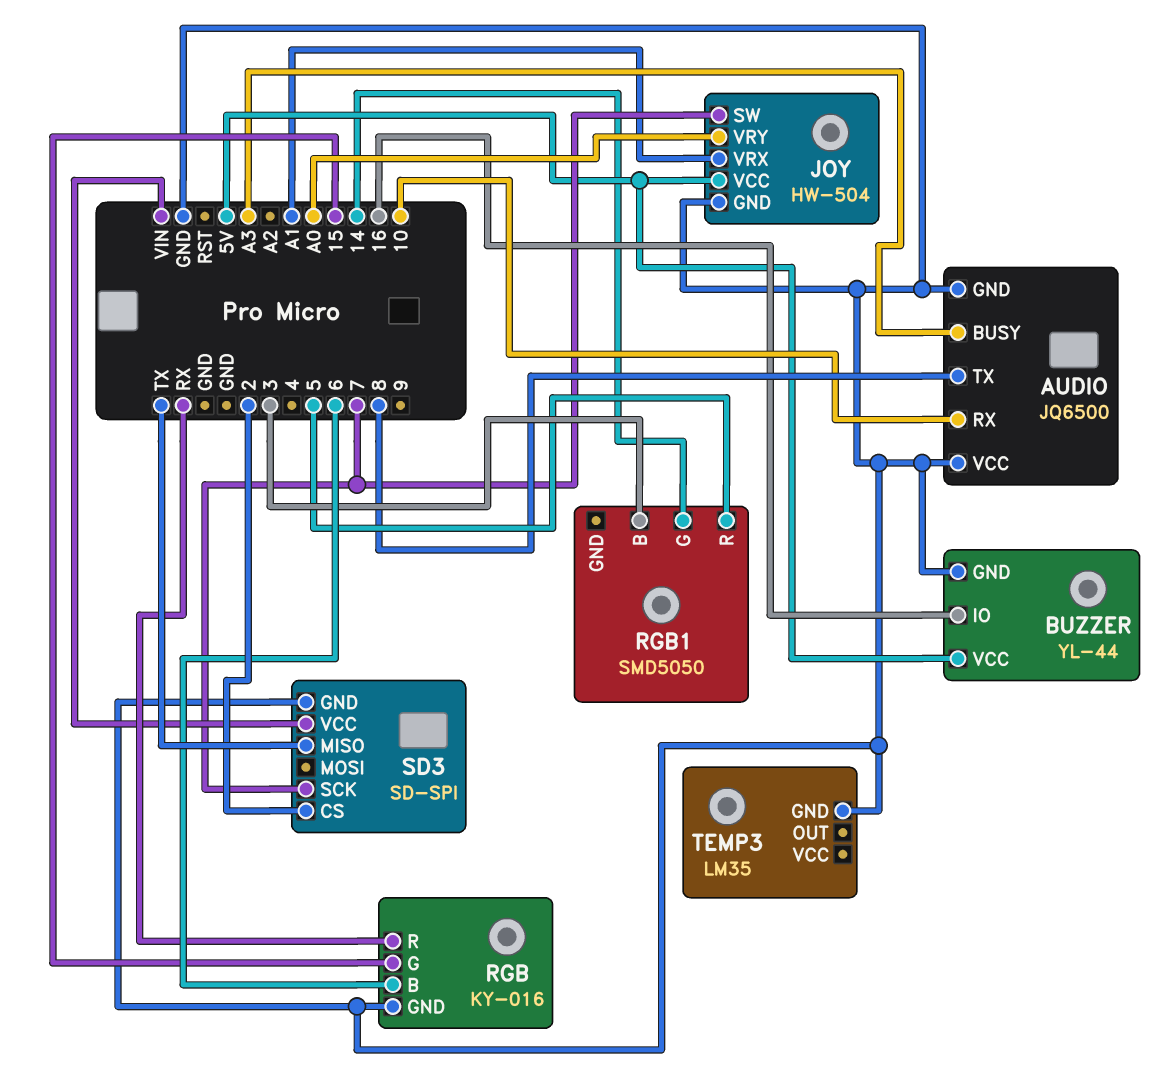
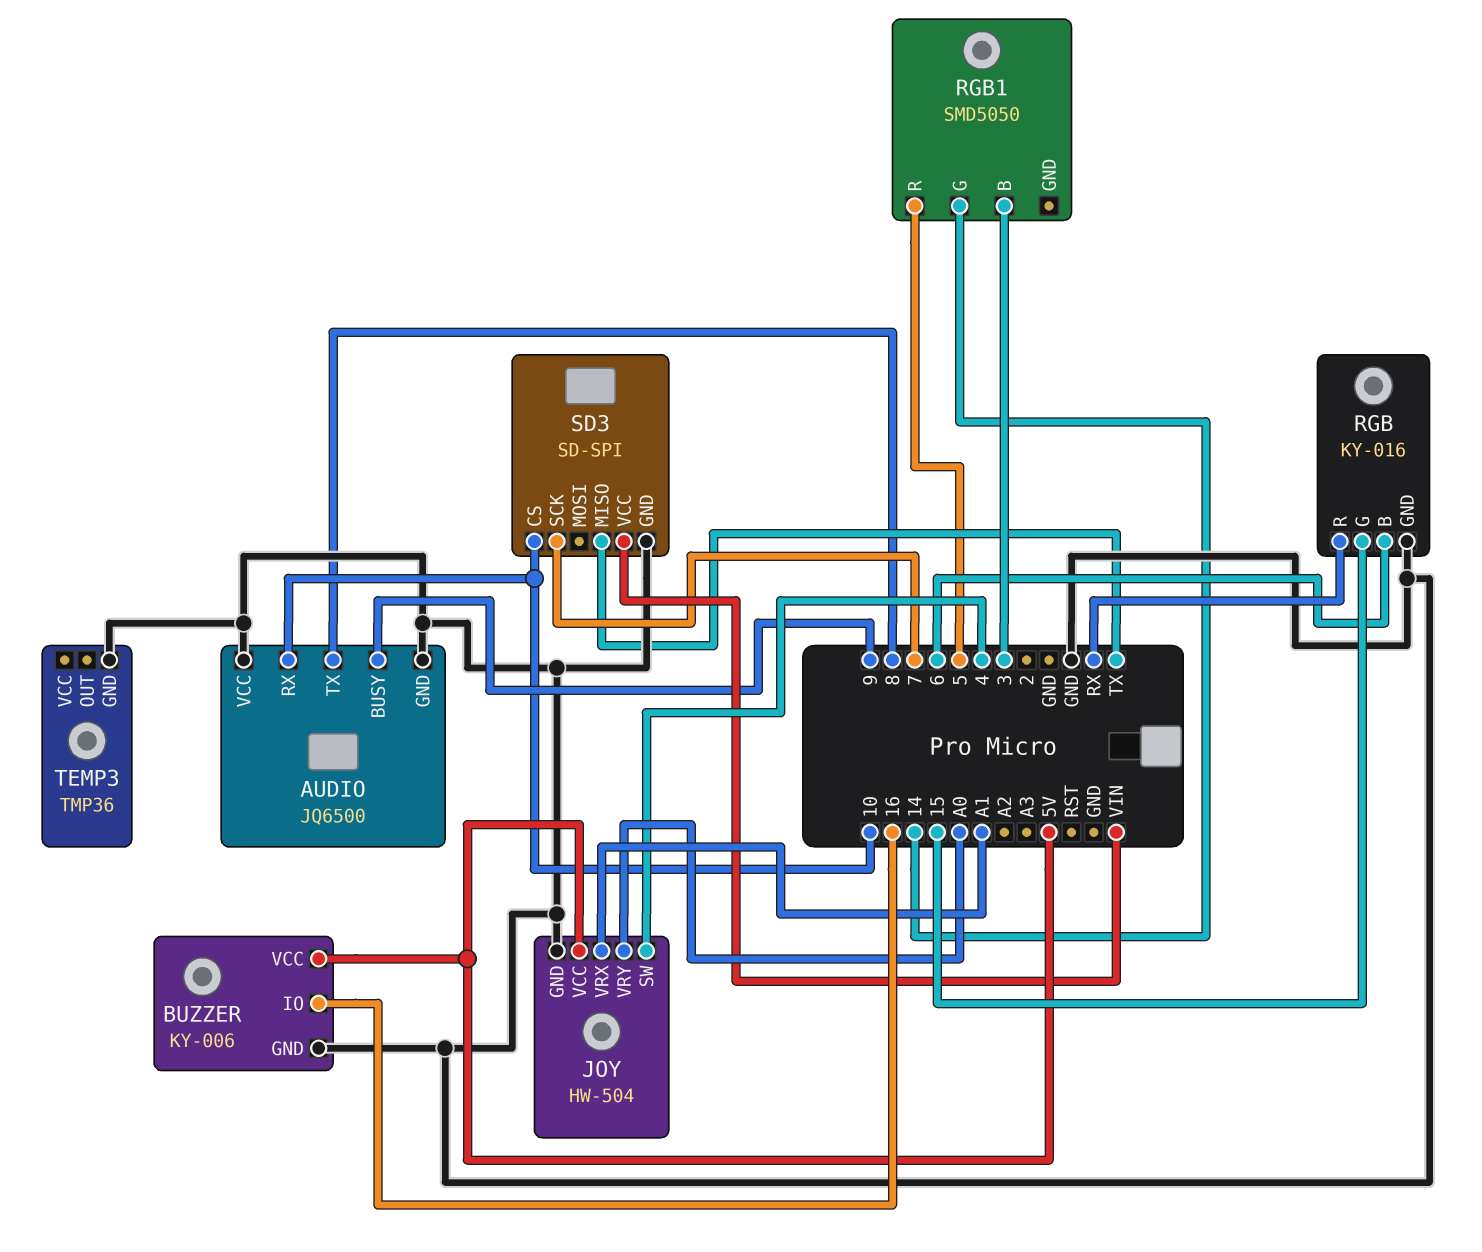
AUDIO pin BUSY: A3 -> 9
BUZZER: YL-44 -> KY-006
JOY pin SW: 7 -> 4
SD3 pin CS: 2 -> 10
TEMP3: LM35 -> TMP36

